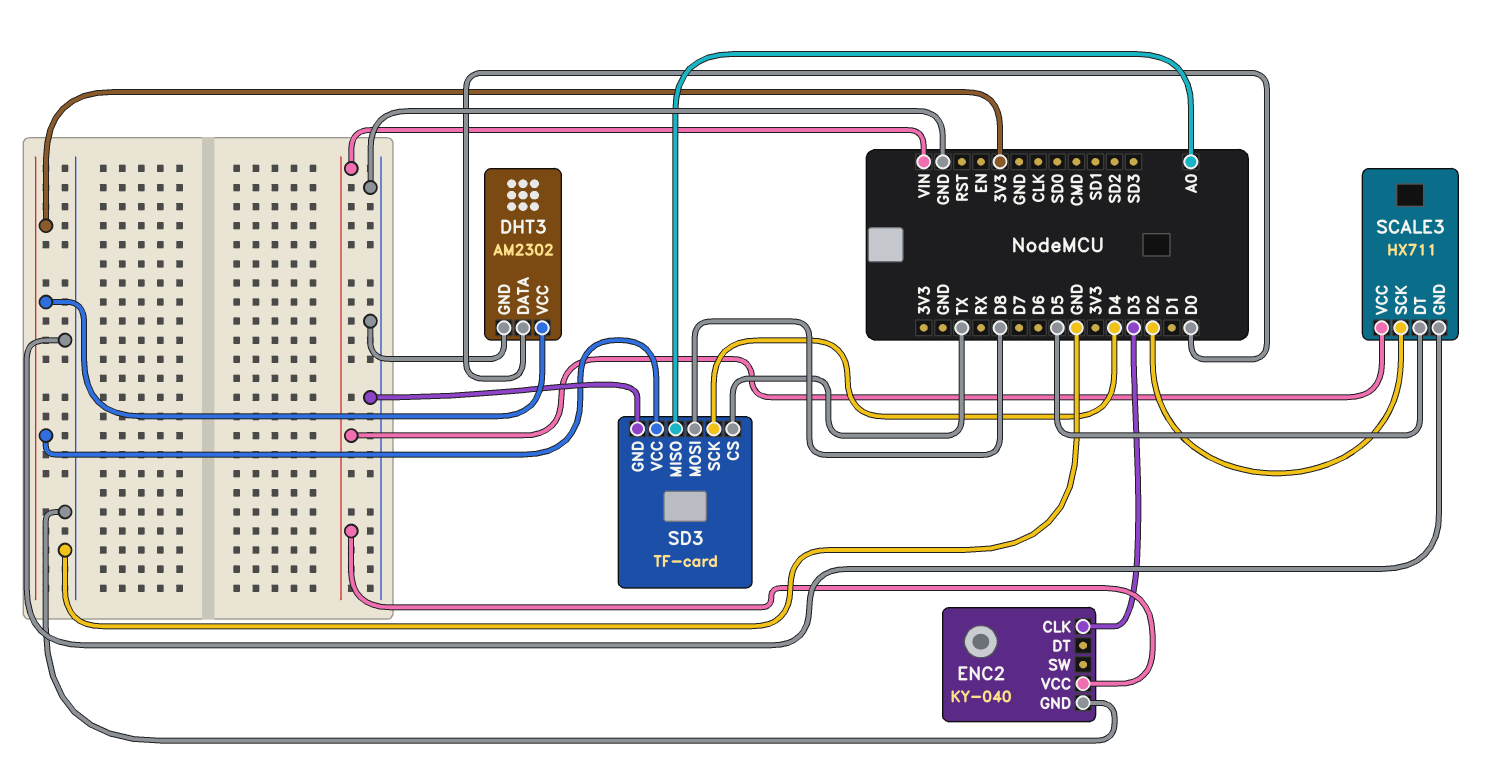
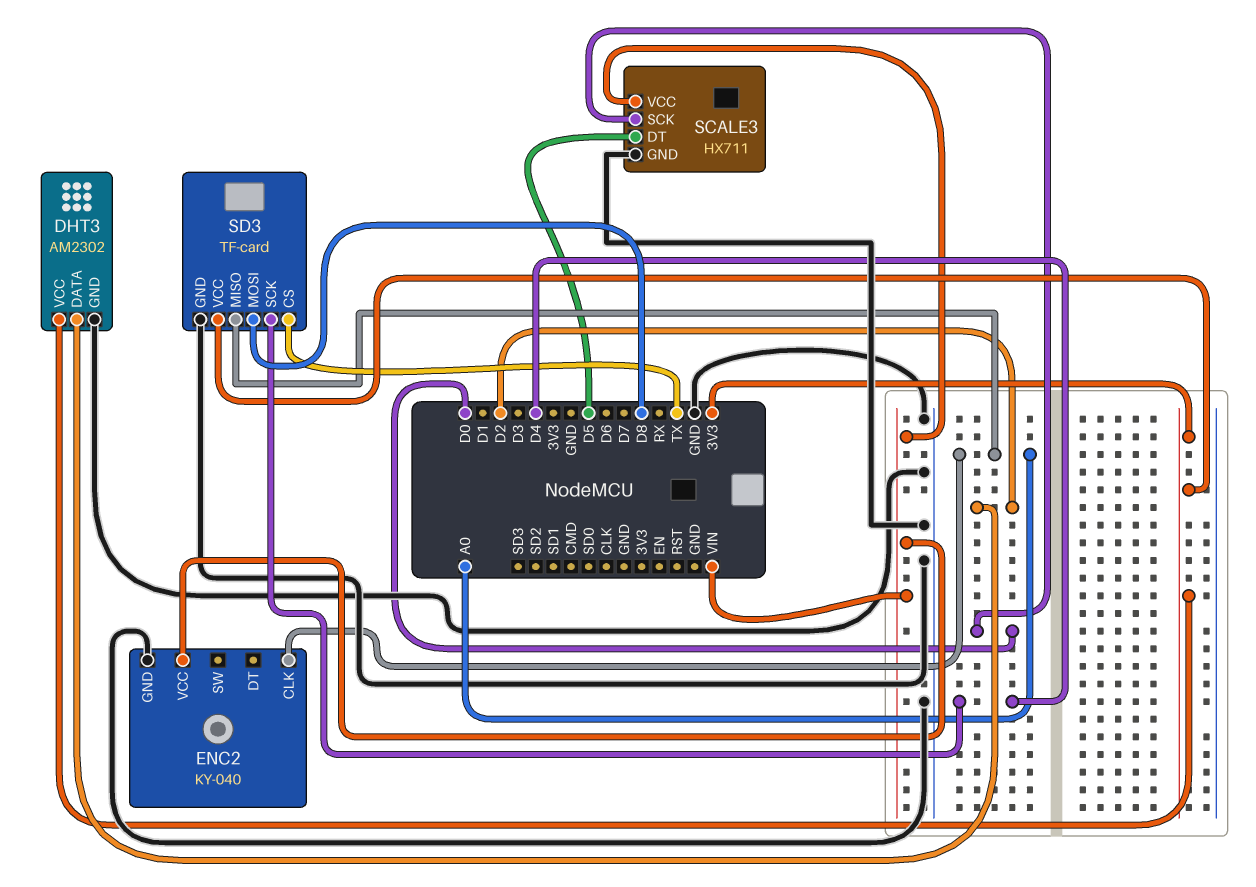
DHT3 pin DATA: D0 -> D2
ENC2 pin CLK: D3 -> A0
SCALE3 pin SCK: D2 -> D0

